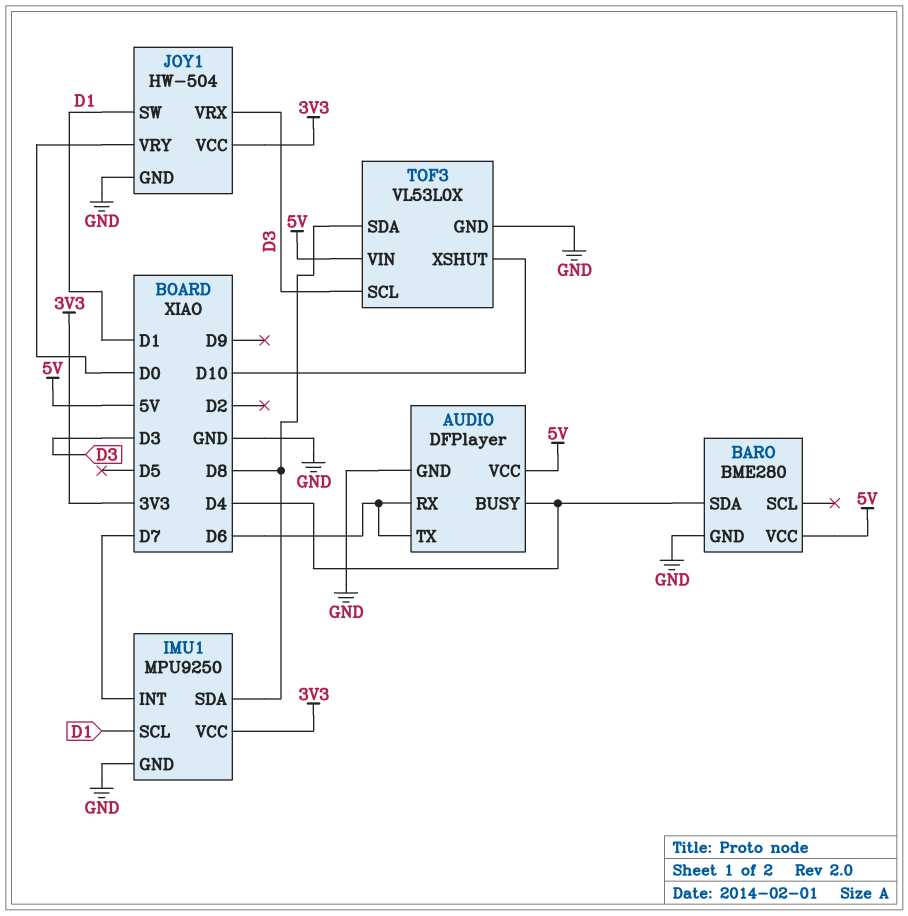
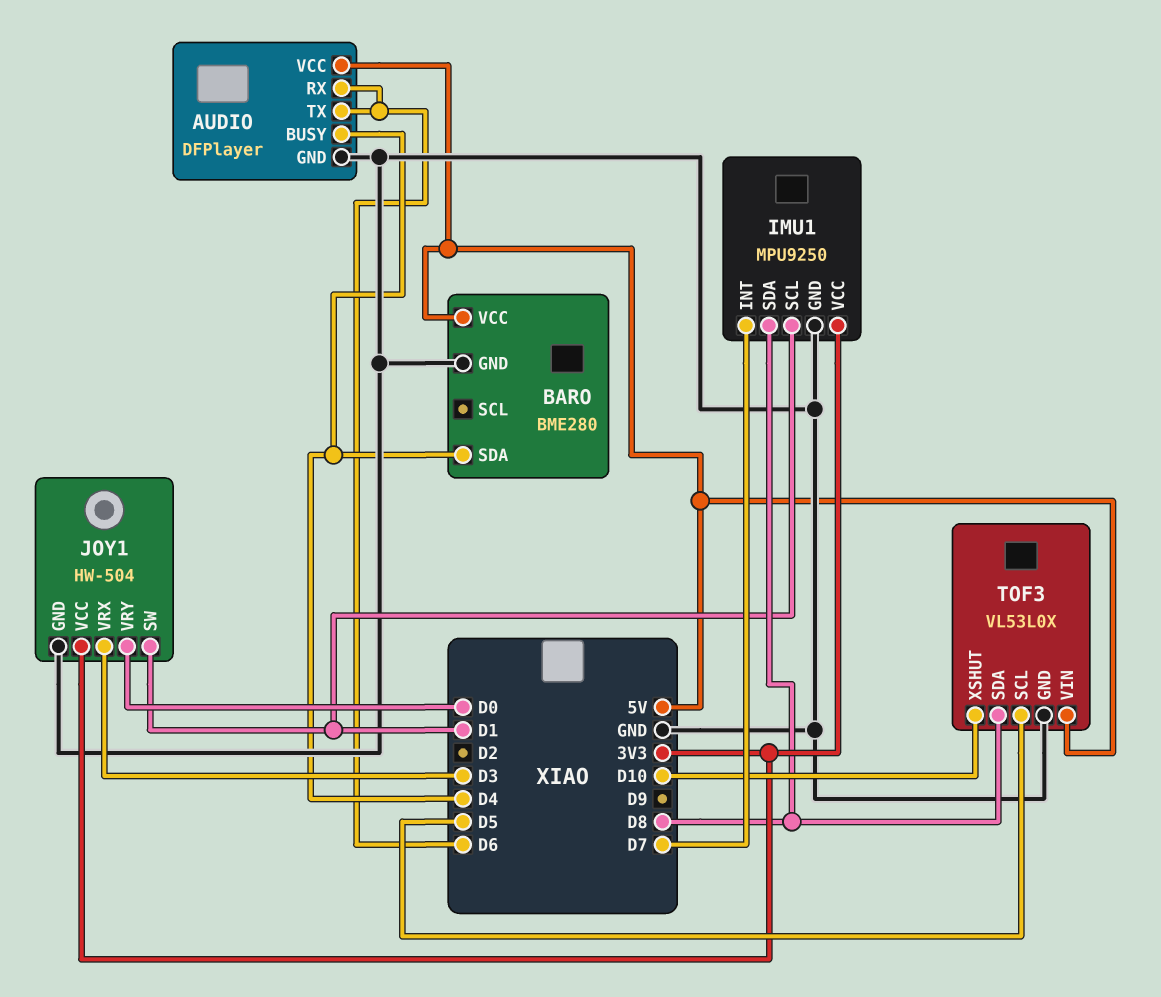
TOF3 pin SCL: D3 -> D5

